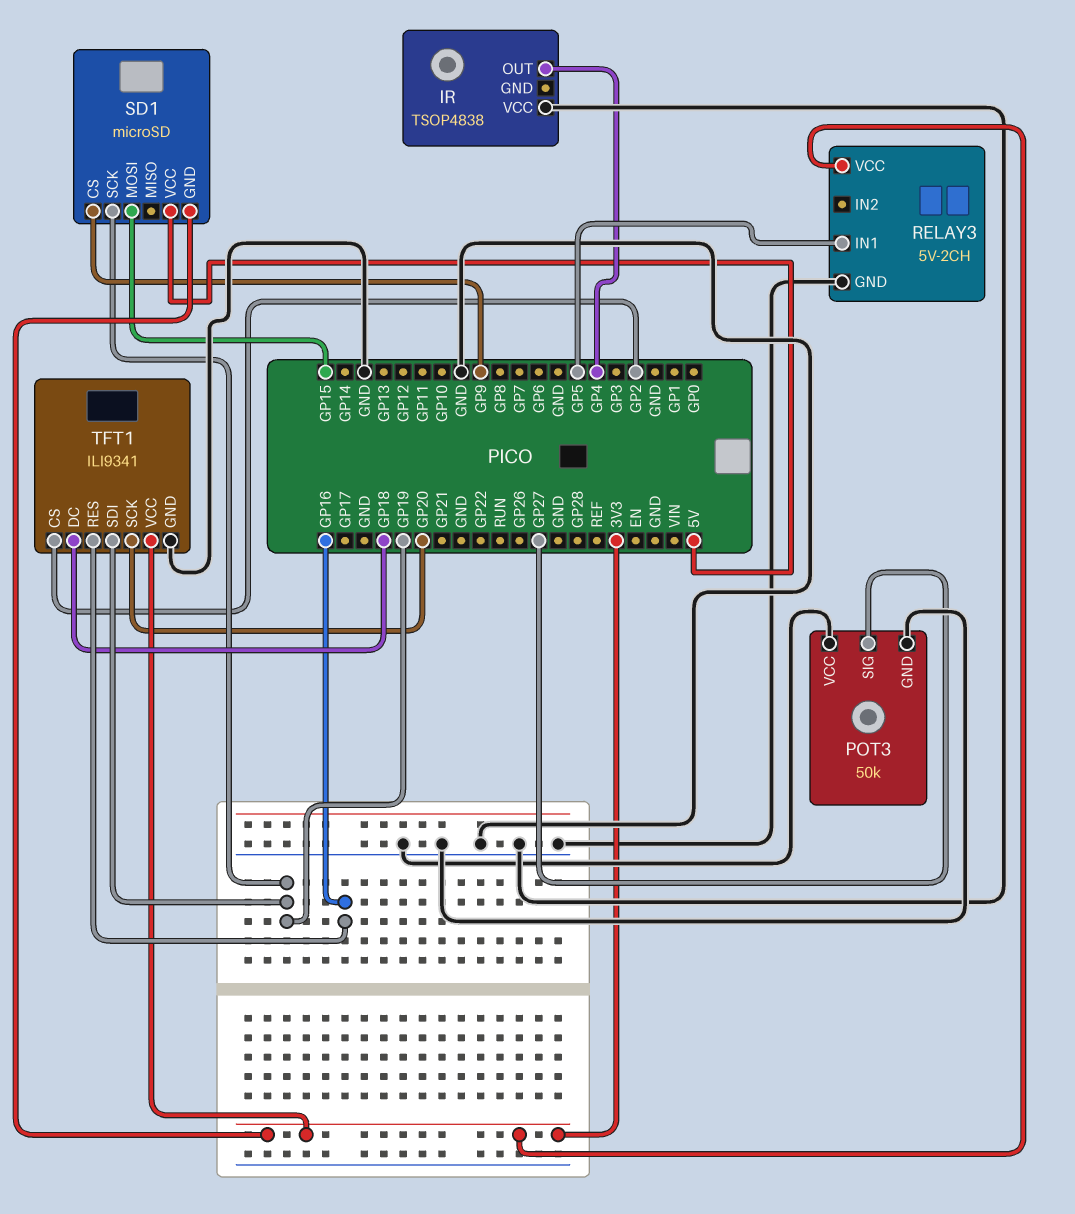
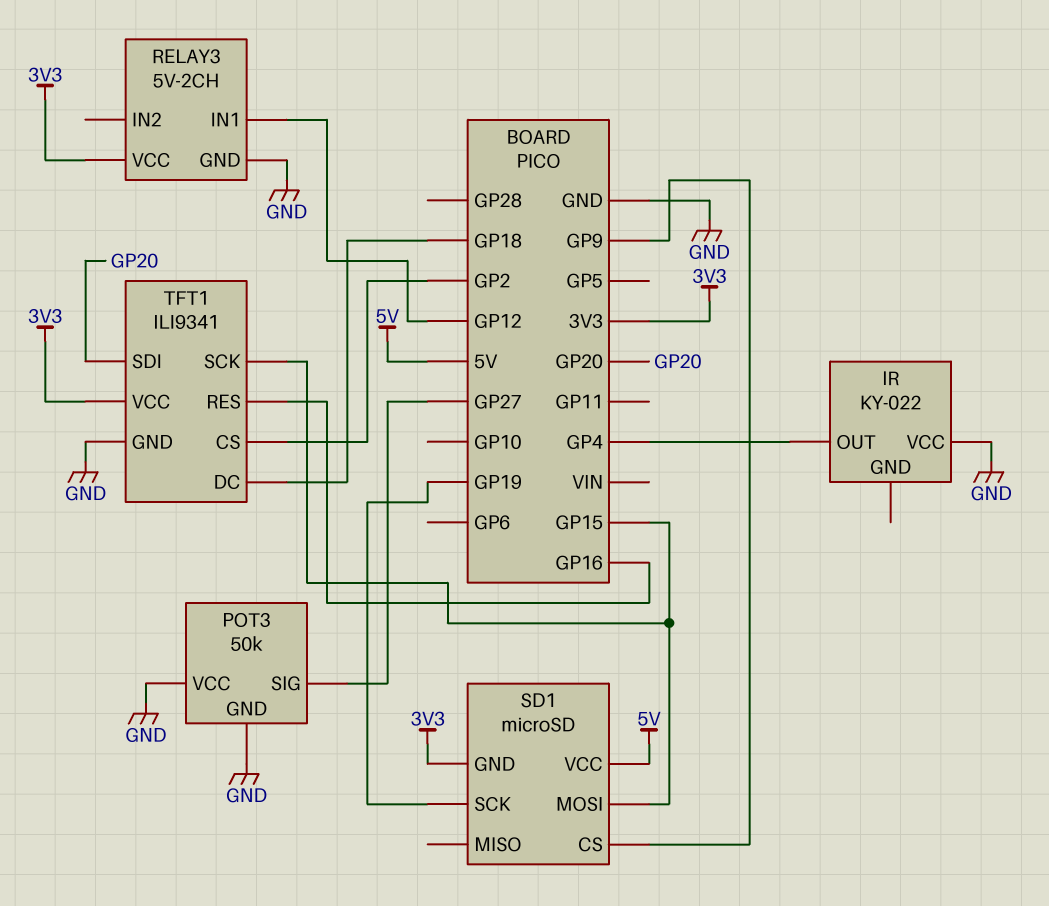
IR: TSOP4838 -> KY-022
RELAY3 pin IN1: GP5 -> GP12
TFT1 pin SCK: GP20 -> GP15
TFT1 pin SDI: GP19 -> GP20

